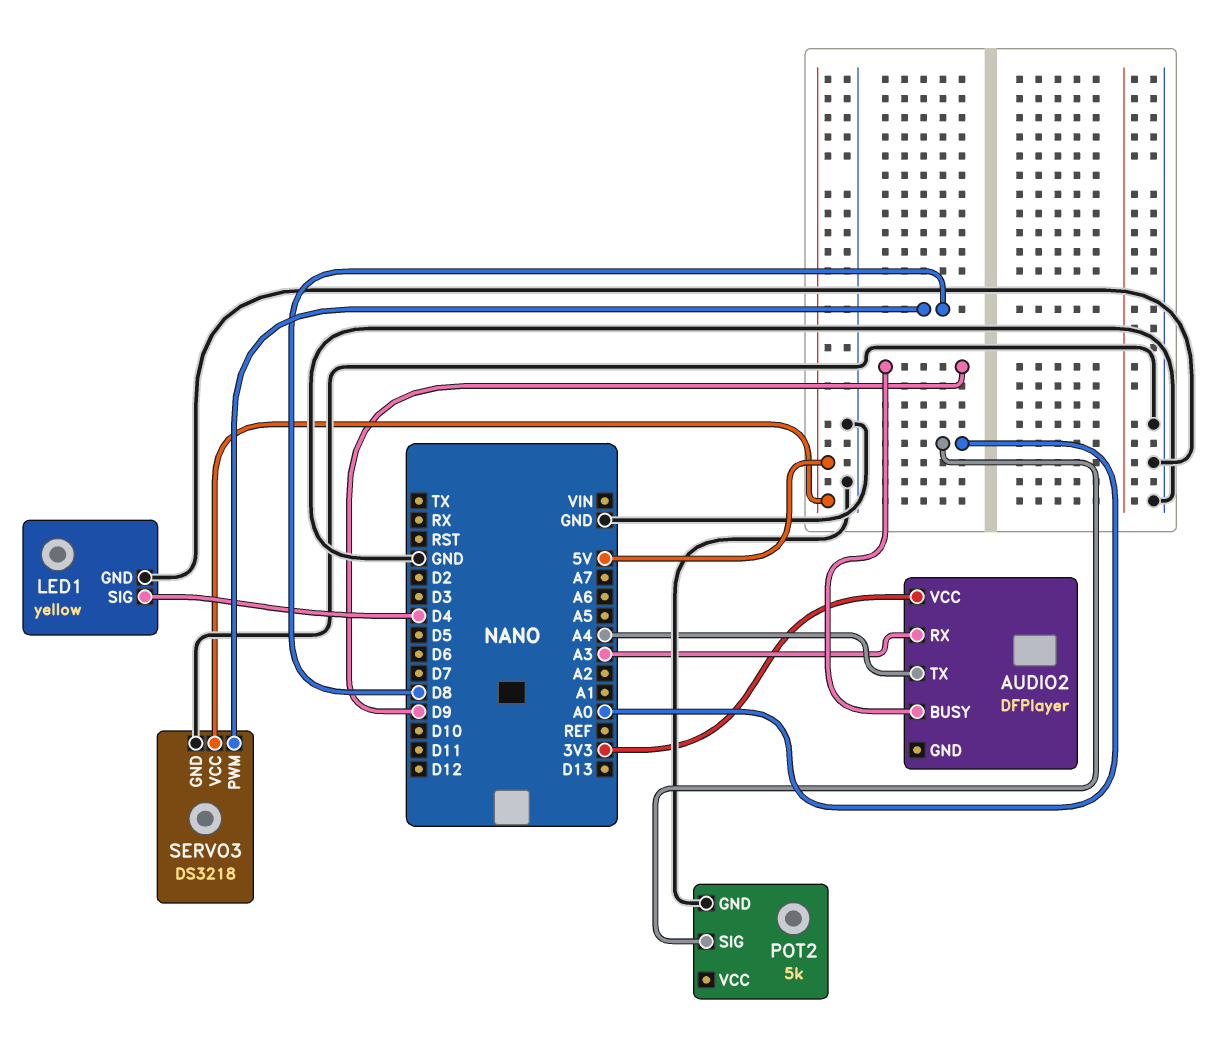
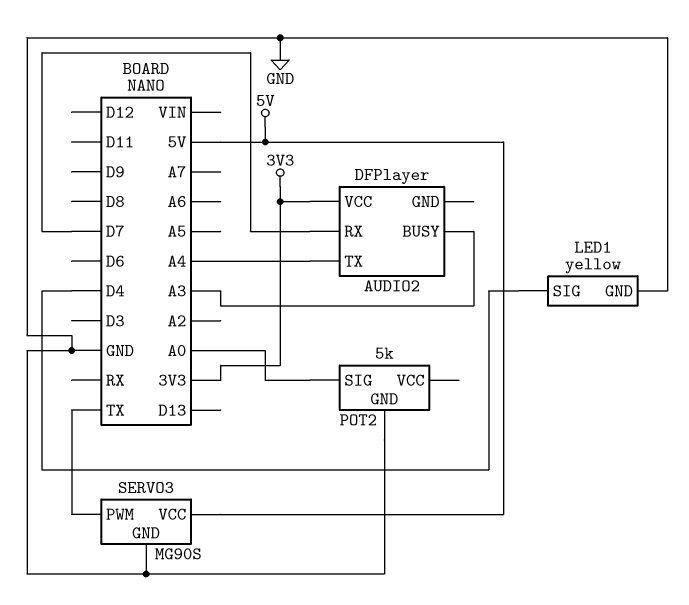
AUDIO2 pin BUSY: D9 -> A3
AUDIO2 pin RX: A3 -> D7
SERVO3: DS3218 -> MG90S
SERVO3 pin PWM: D8 -> TX

